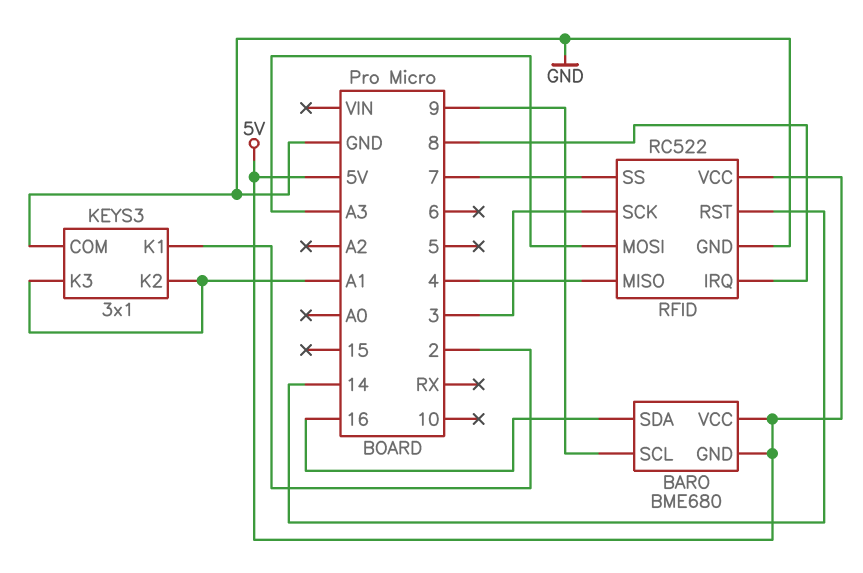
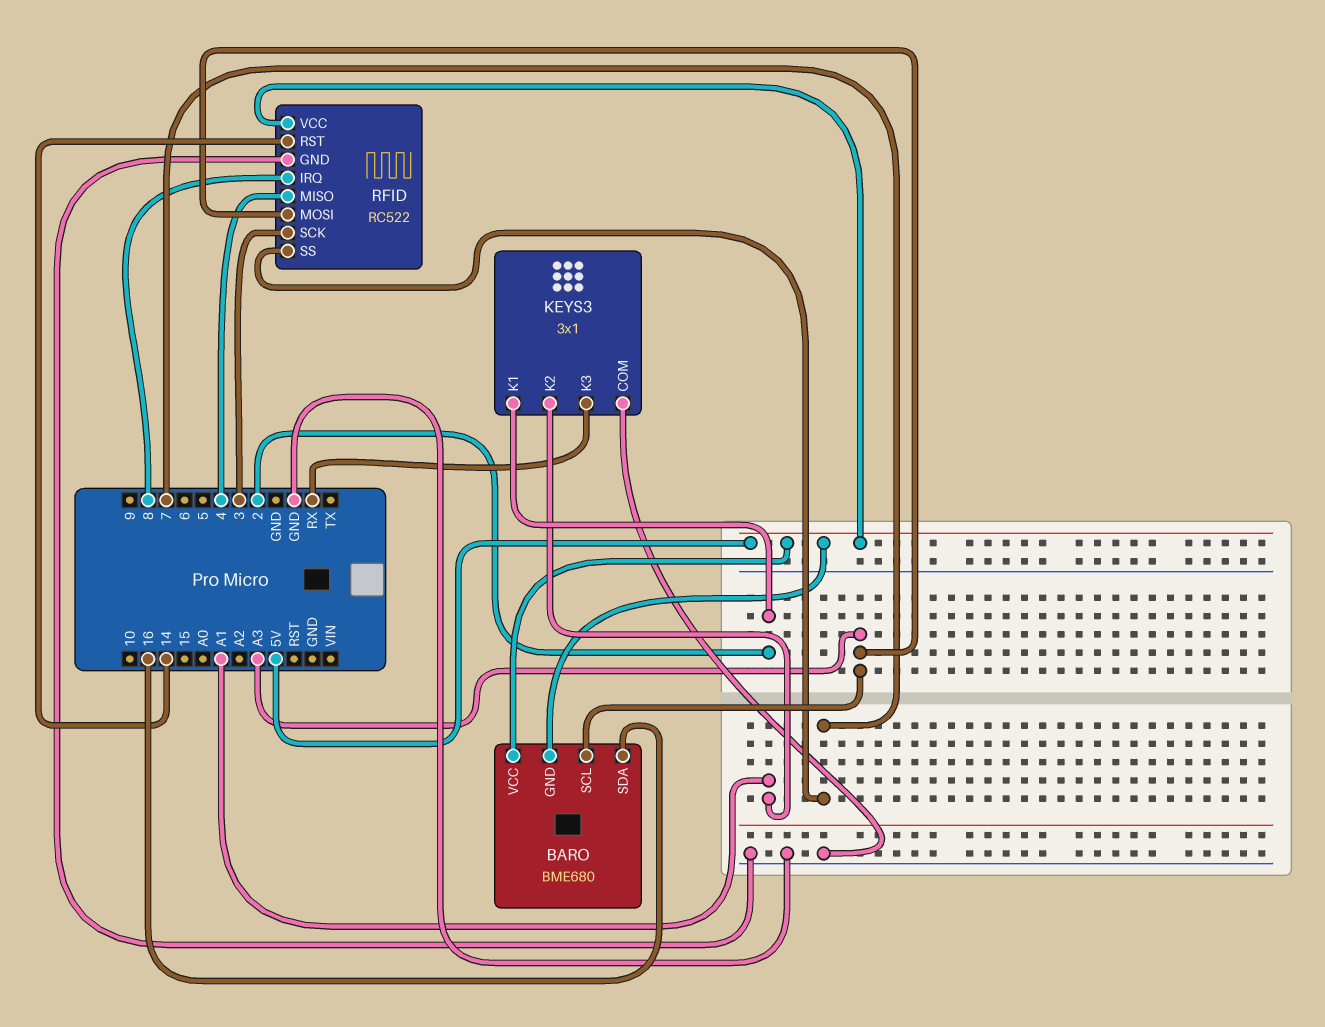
BARO pin SCL: 9 -> A3
KEYS3 pin K3: A1 -> RX

